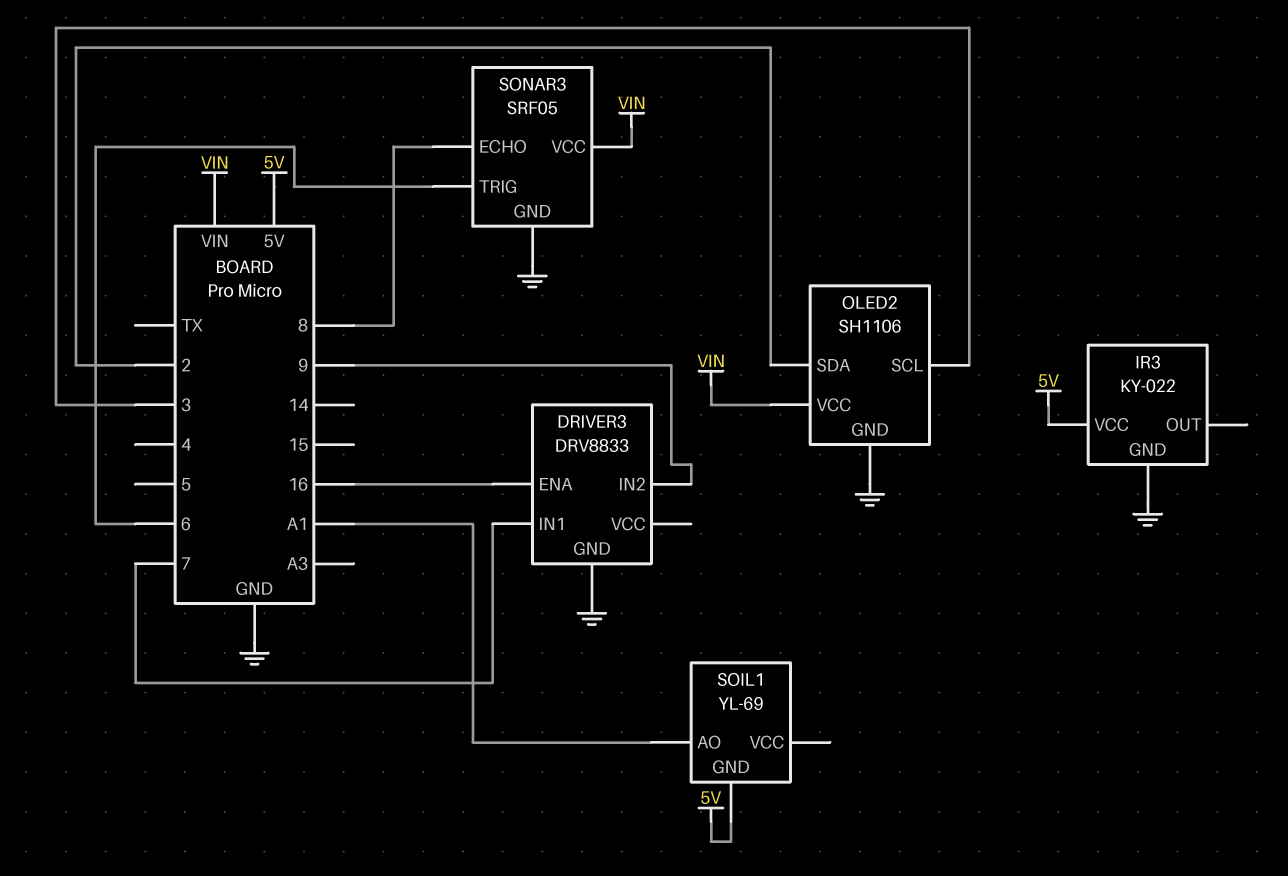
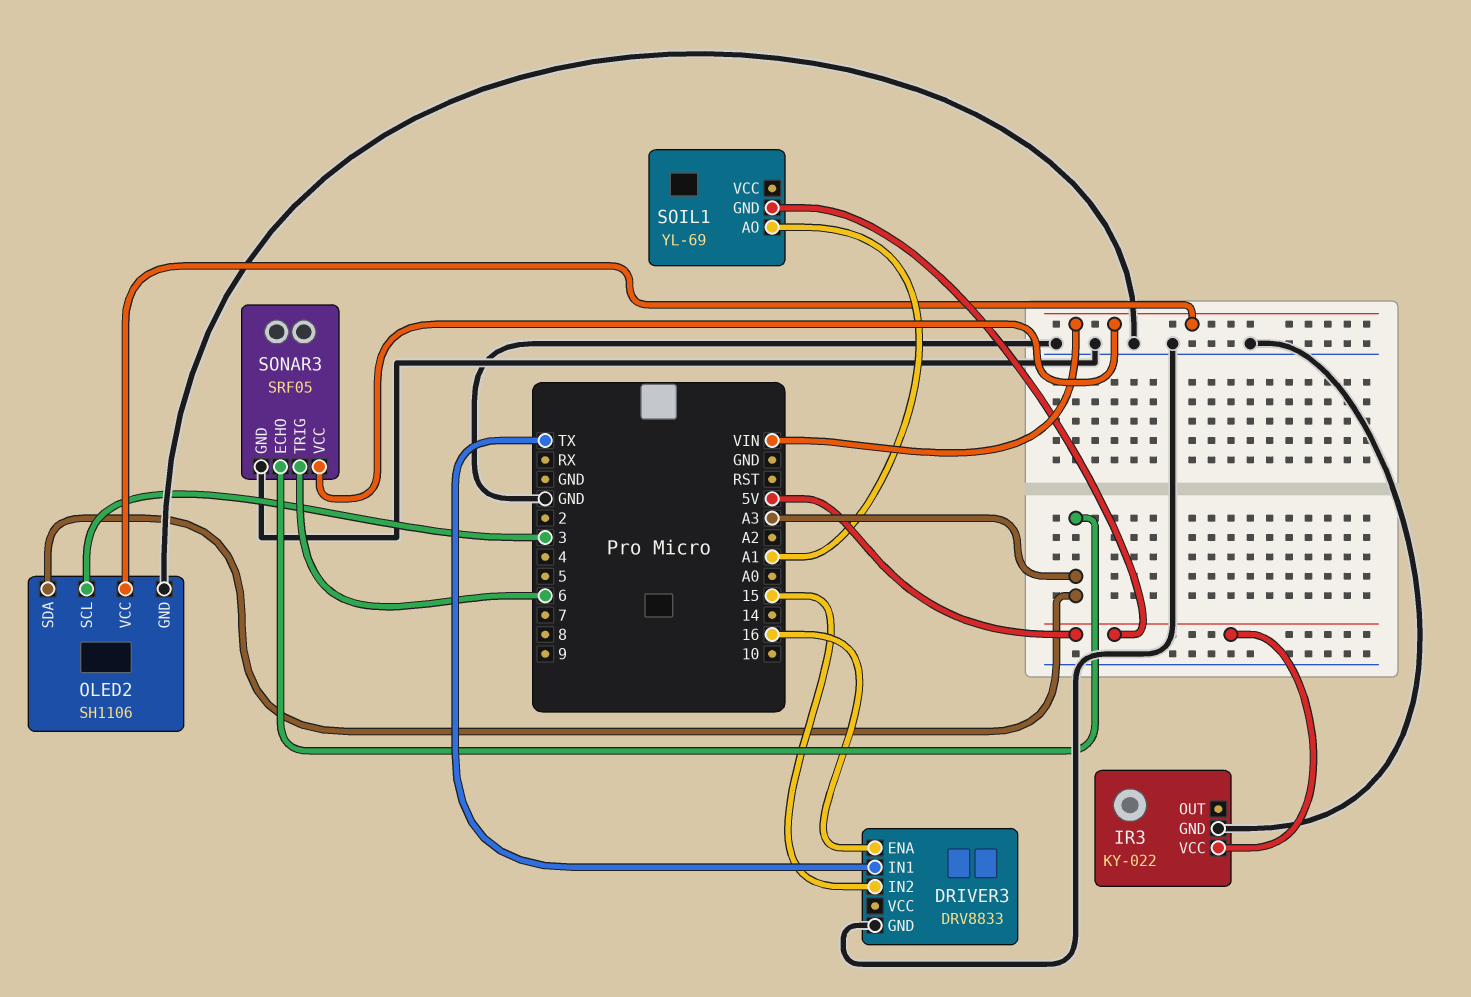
DRIVER3 pin IN1: 7 -> TX
DRIVER3 pin IN2: 9 -> 15
OLED2 pin SDA: 2 -> A3
SONAR3 pin ECHO: 8 -> A3

